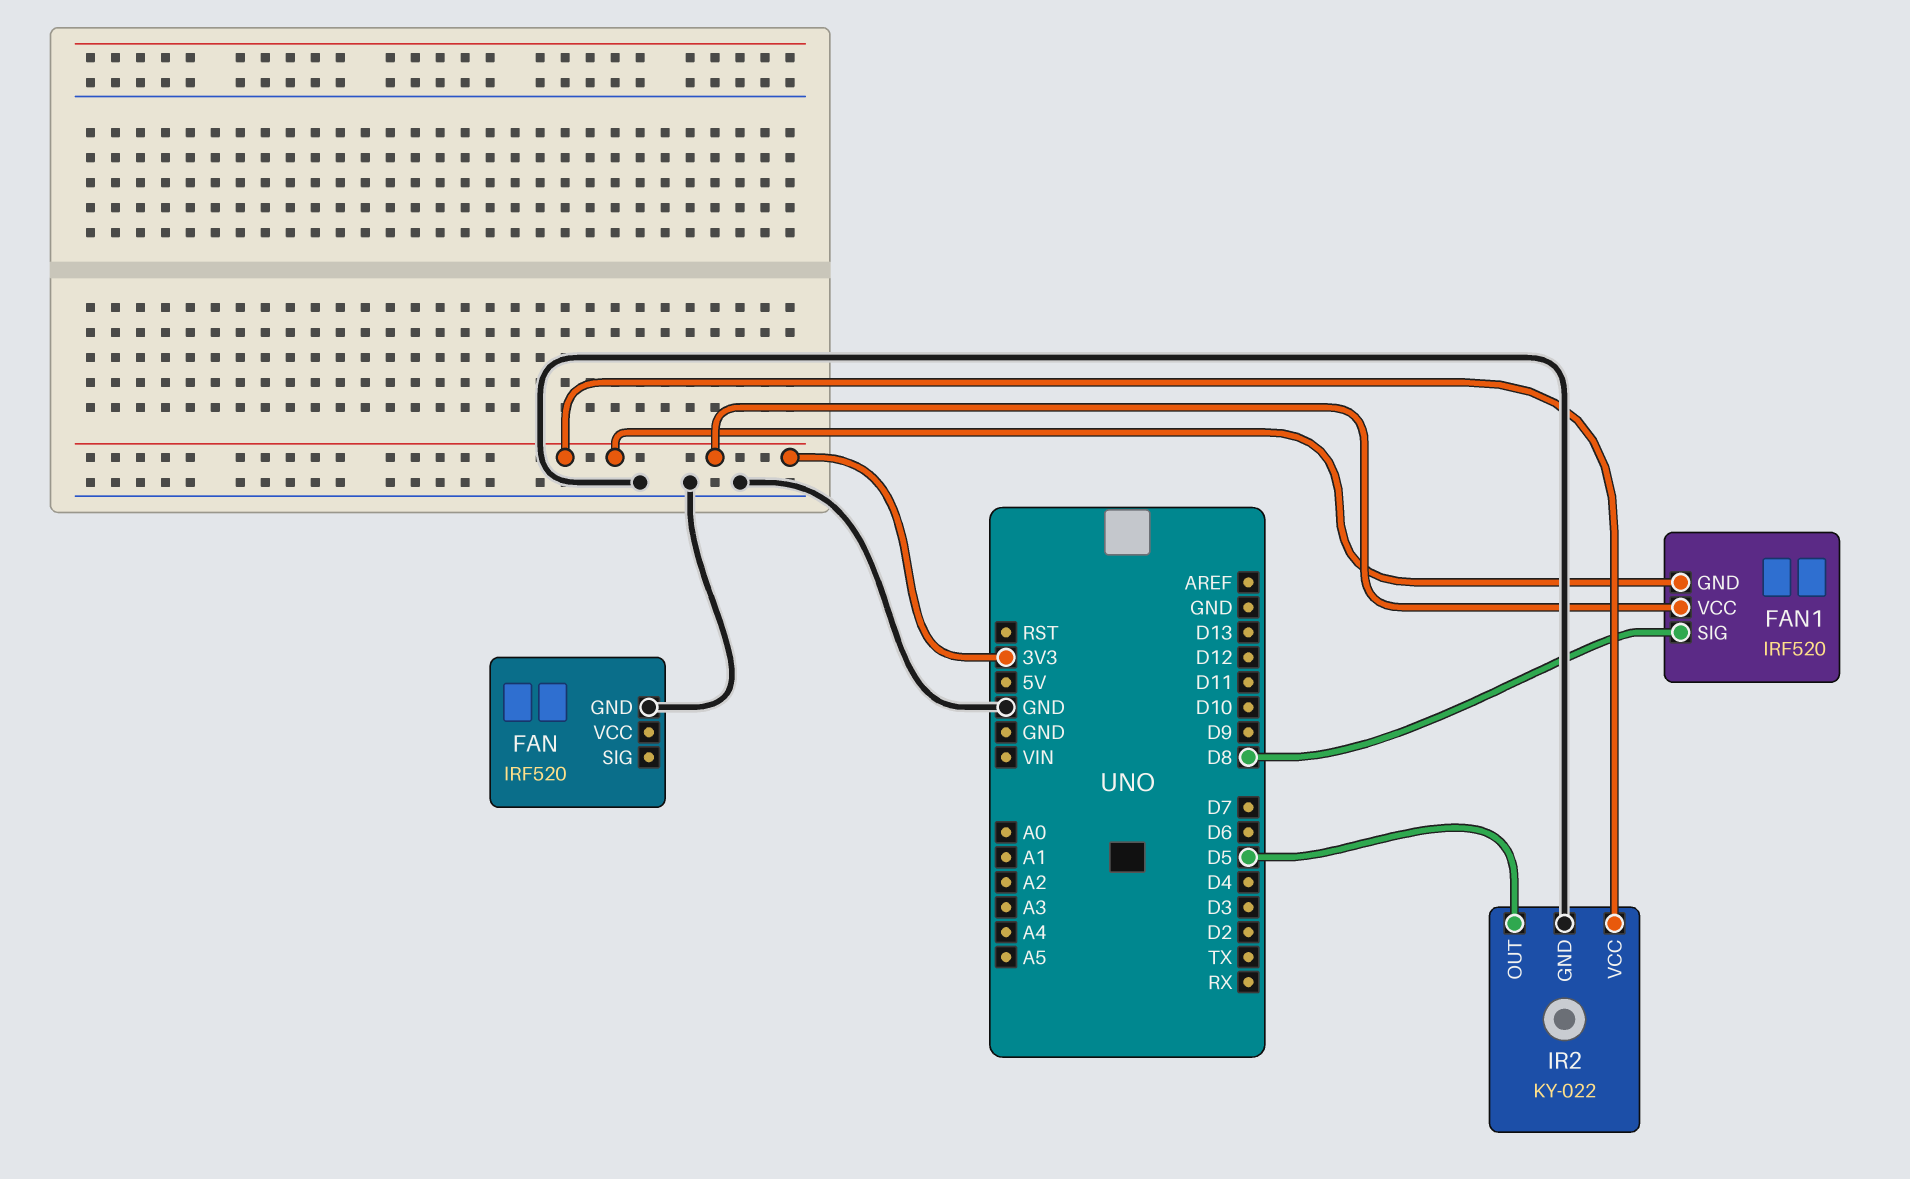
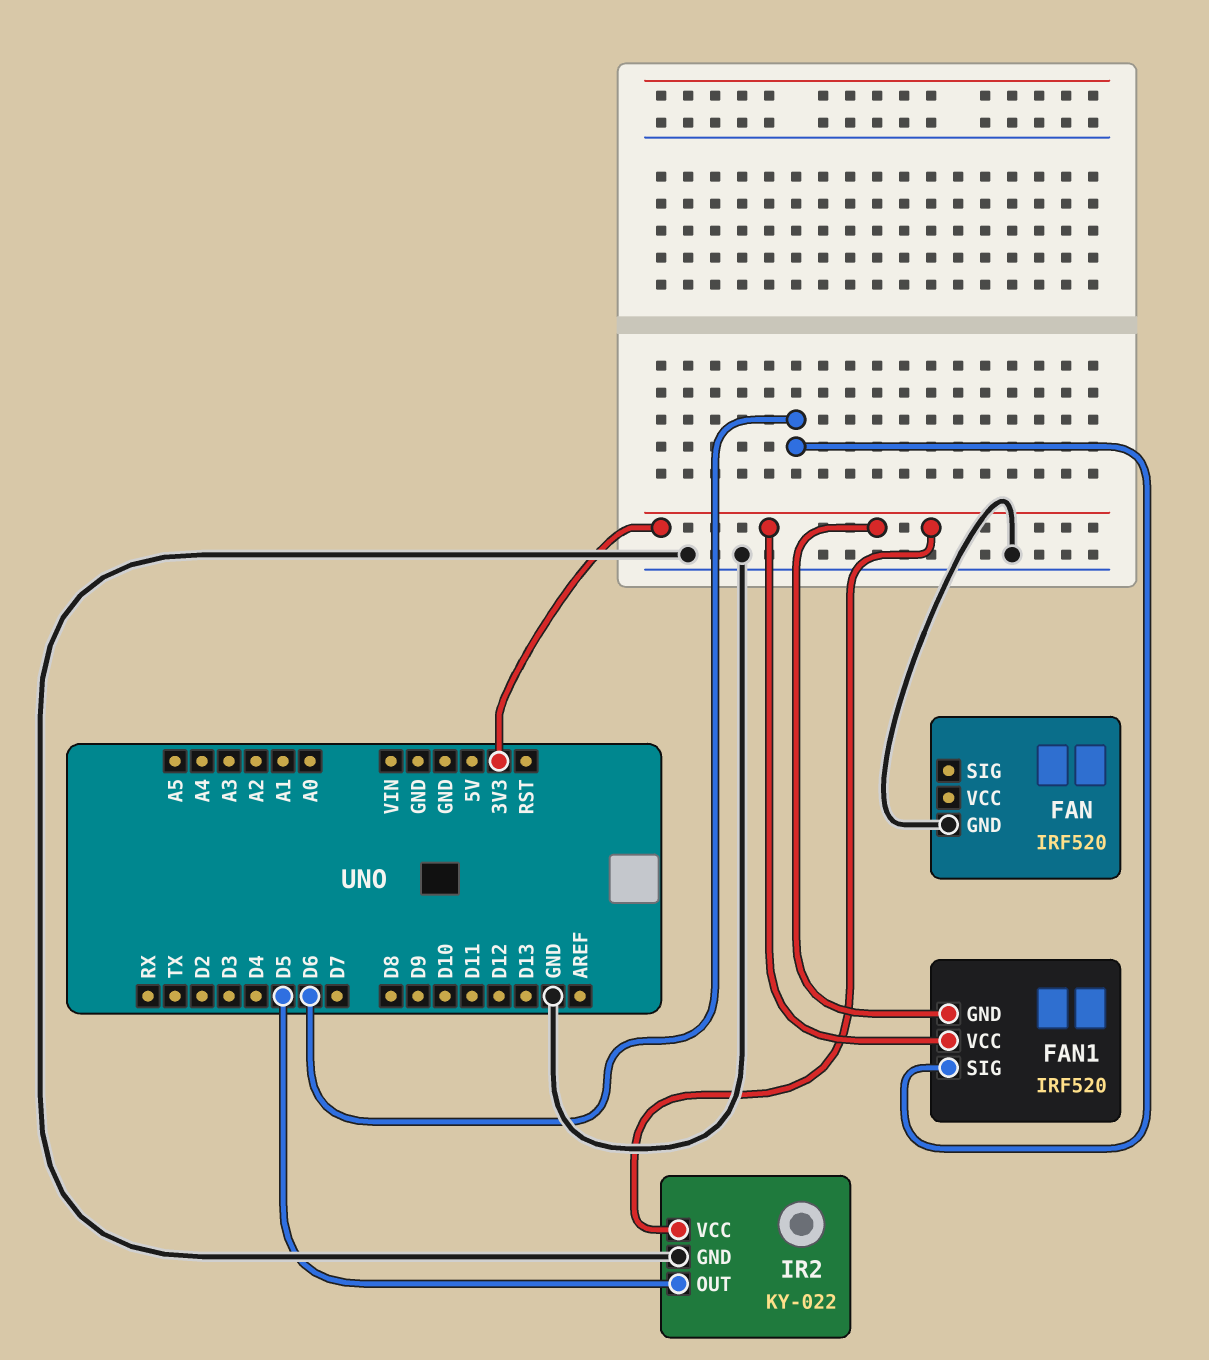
FAN1 pin SIG: D8 -> D6

